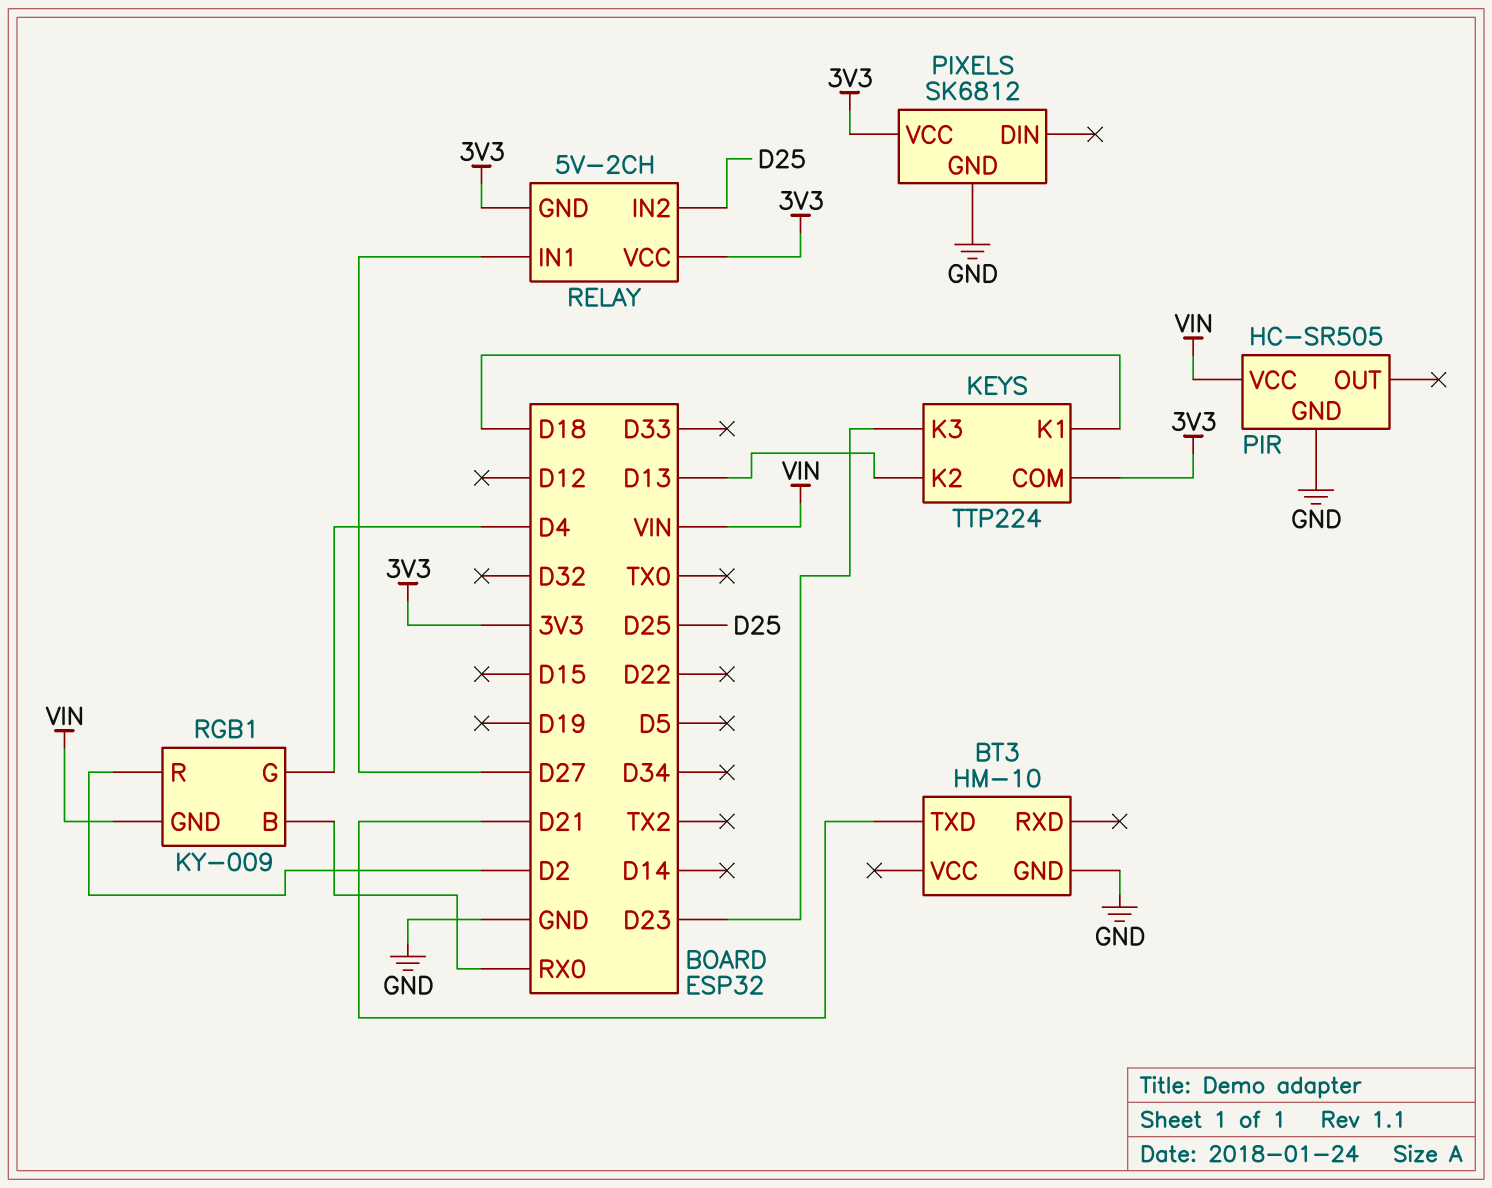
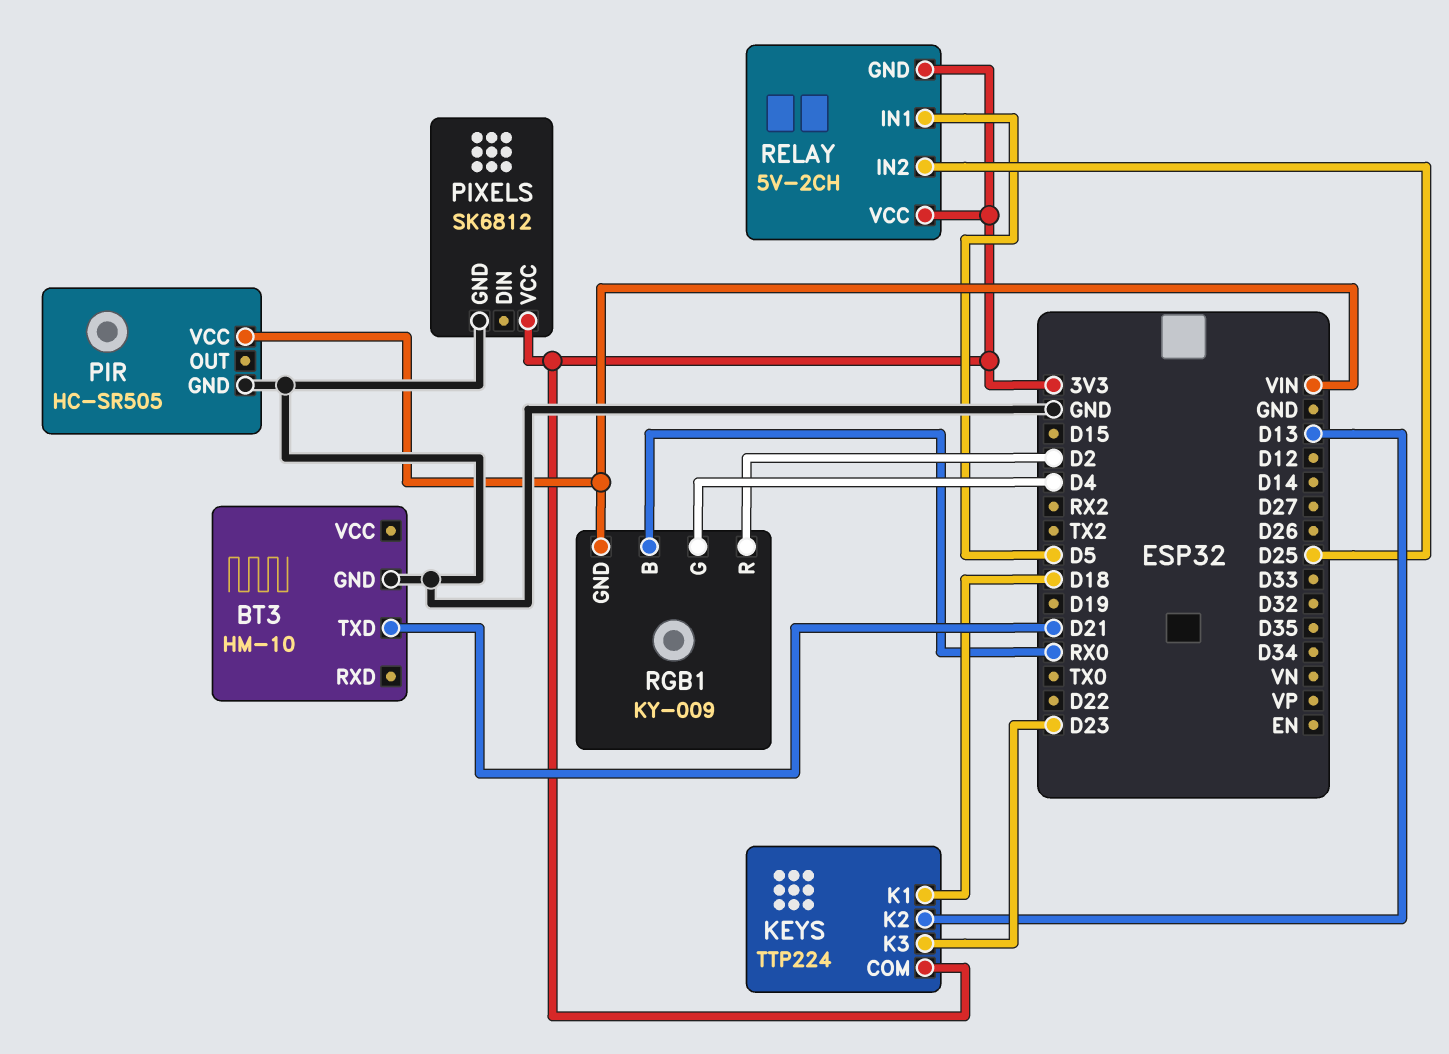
RELAY pin IN1: D27 -> D5

